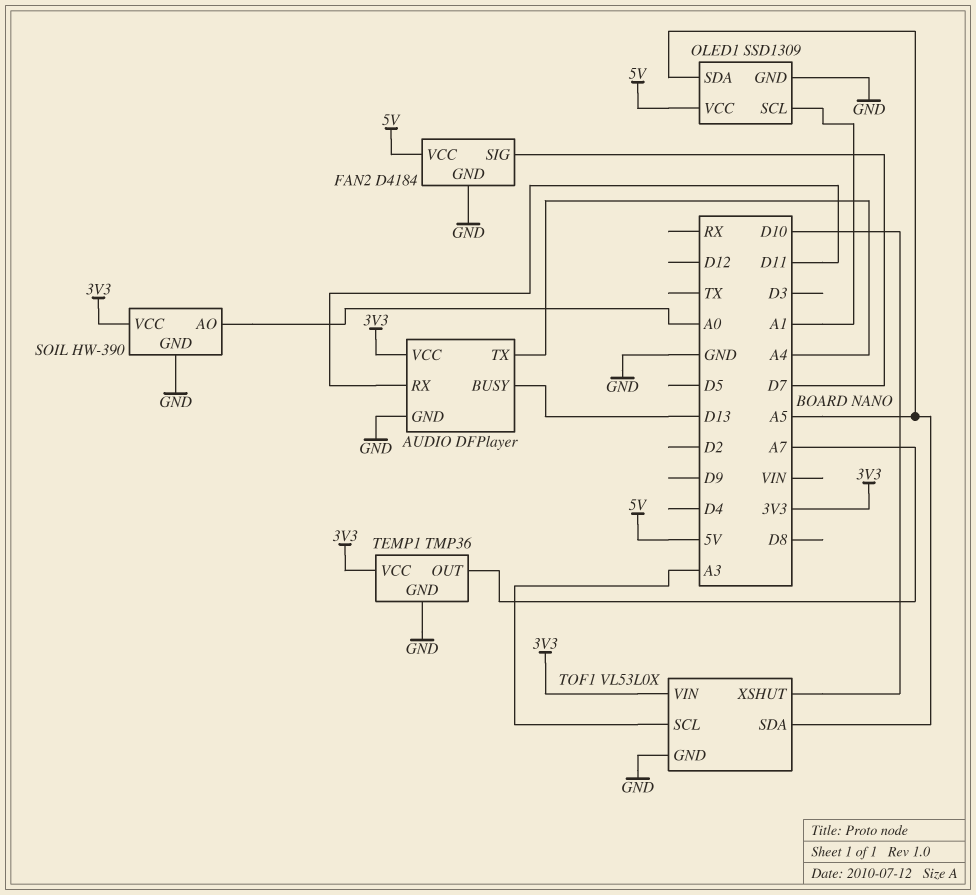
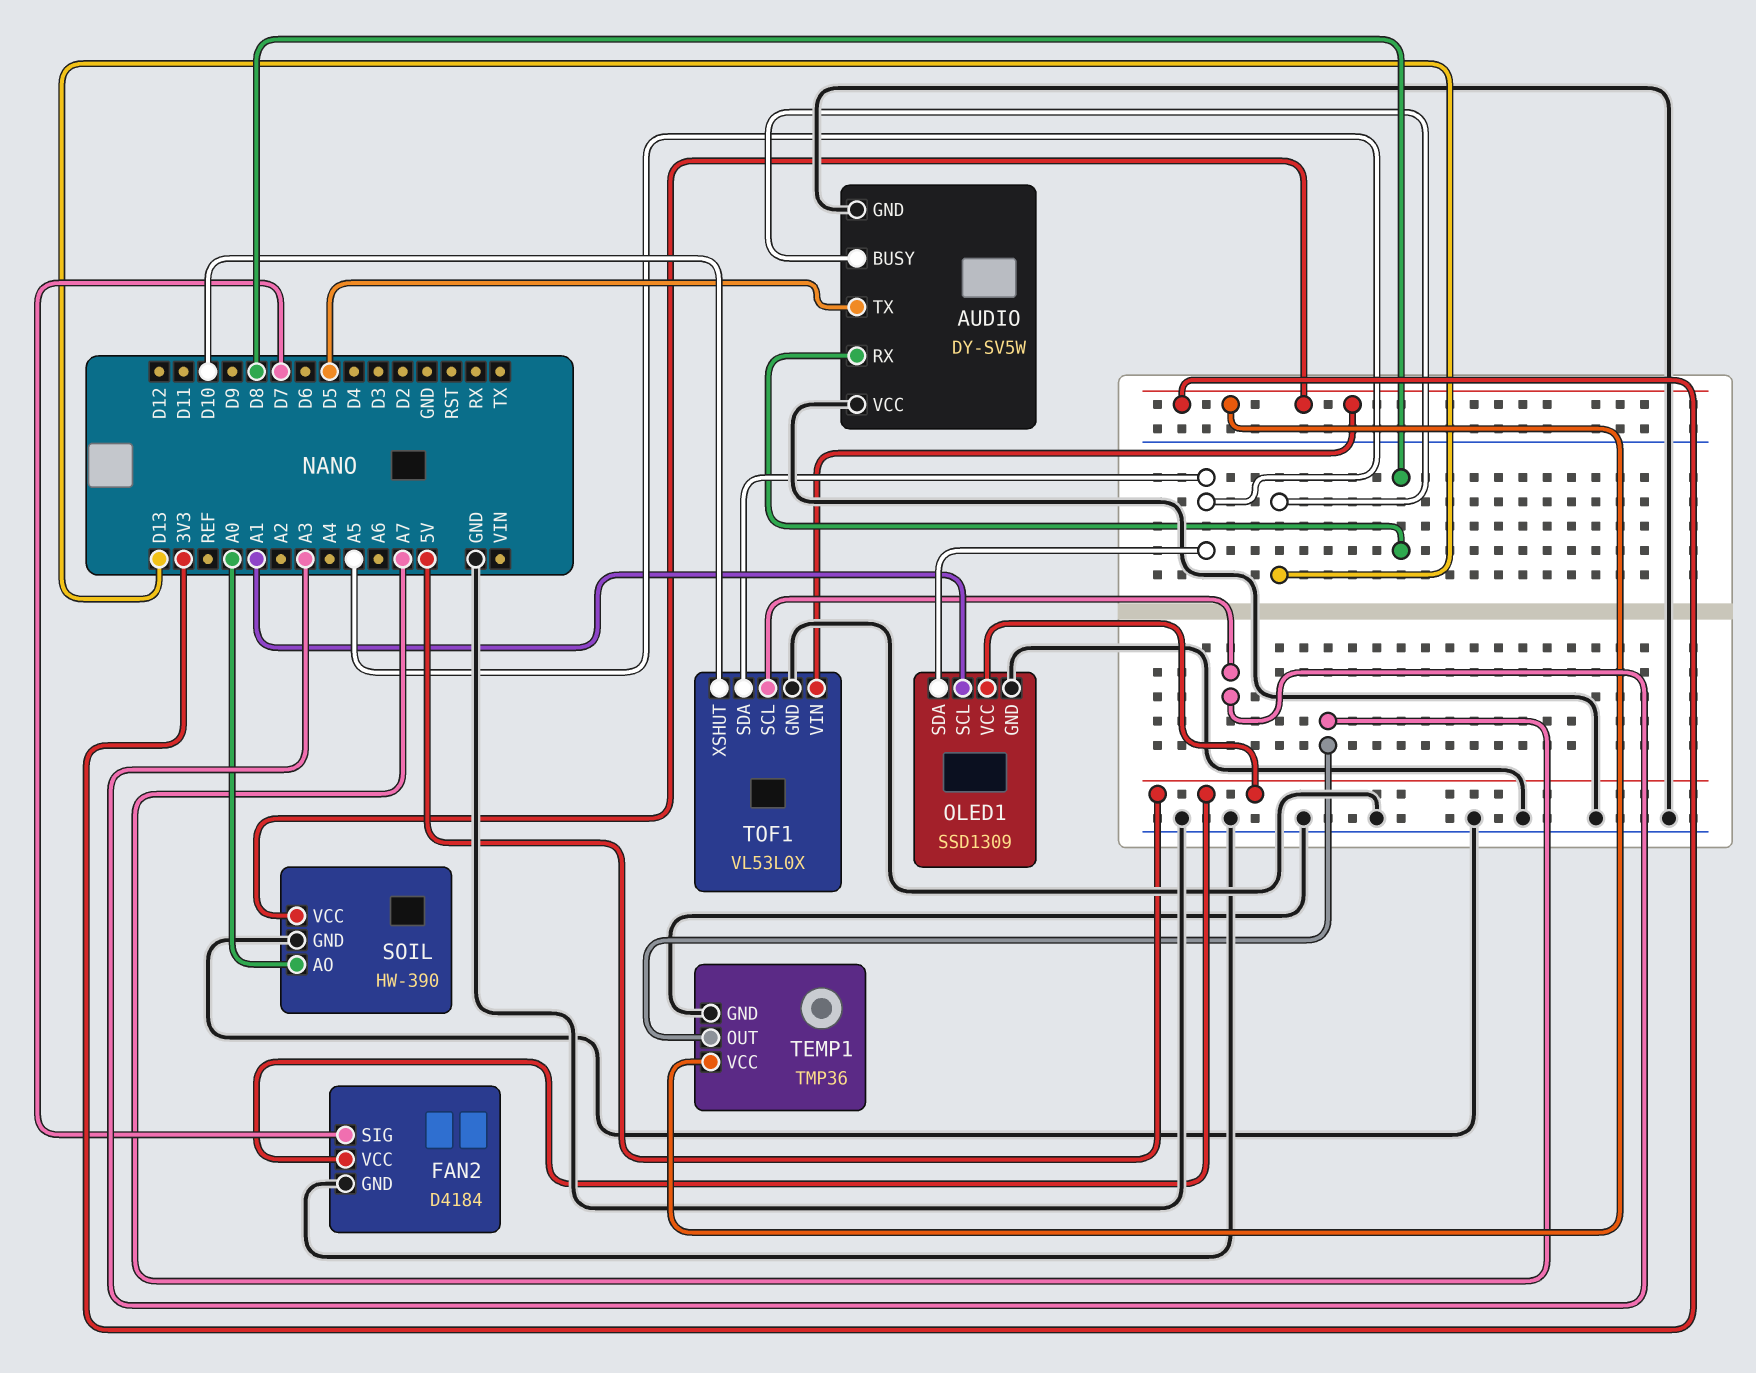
AUDIO: DFPlayer -> DY-SV5W
AUDIO pin RX: D11 -> D8
AUDIO pin TX: A4 -> D5
AUDIO pin VCC: 3V3 -> GND

